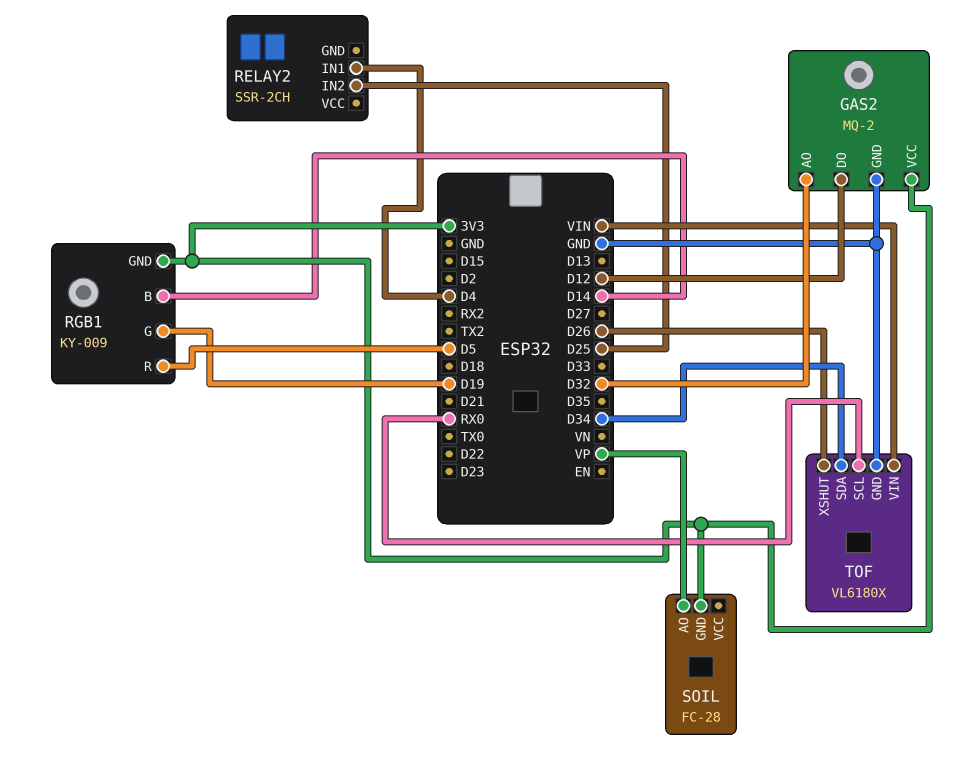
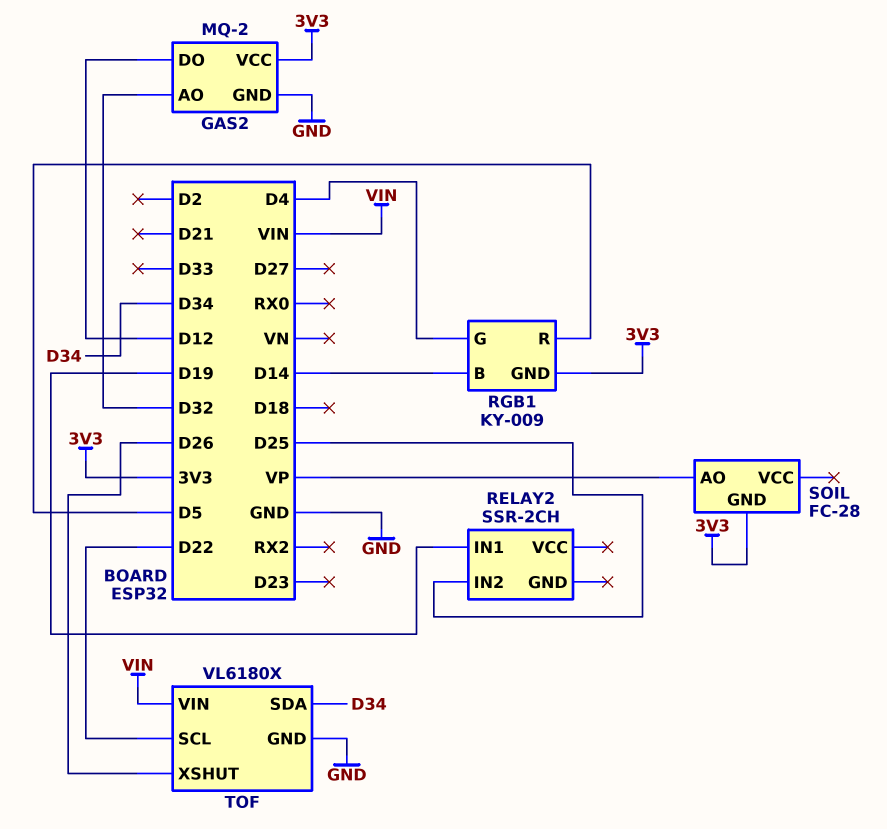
RELAY2 pin IN1: D4 -> D19
RGB1 pin G: D19 -> D4
TOF pin SCL: RX0 -> D22

